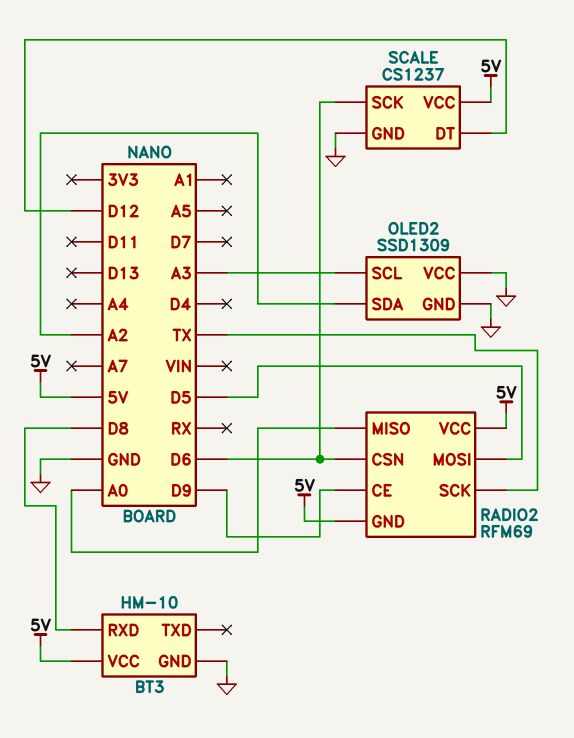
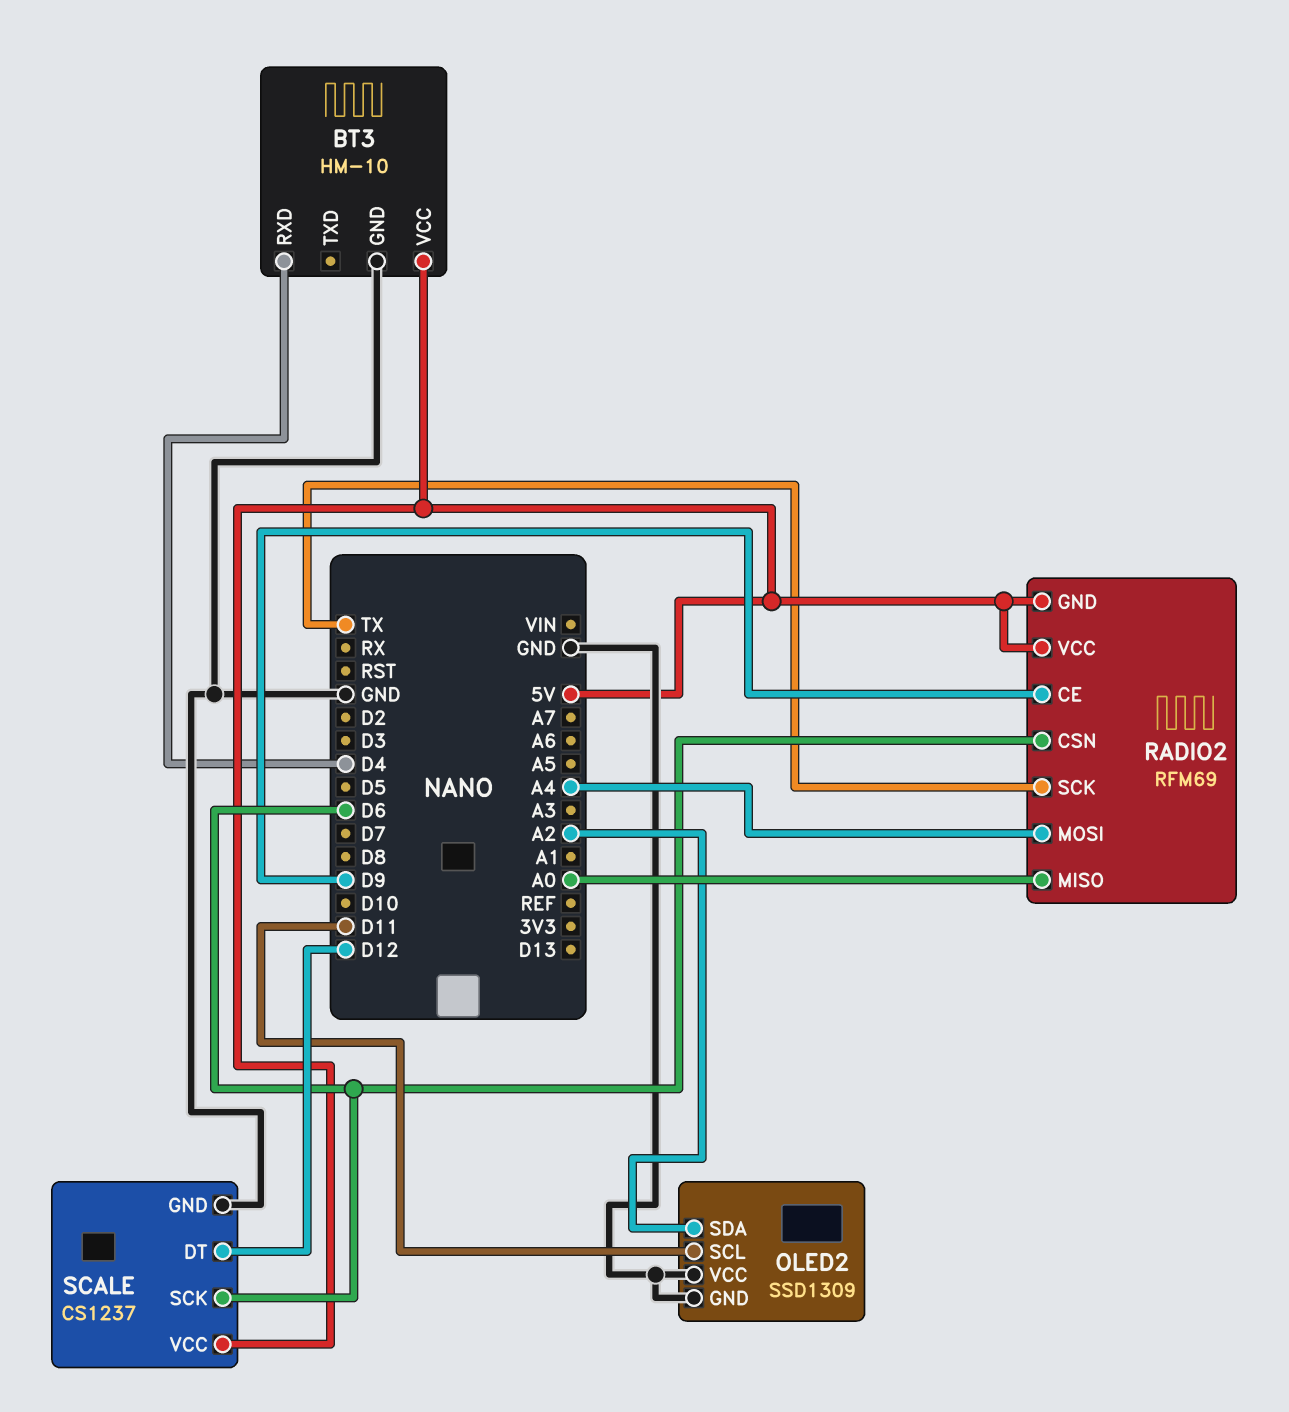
BT3 pin RXD: D8 -> D4
OLED2 pin SCL: A3 -> D11
RADIO2 pin MOSI: D5 -> A4

